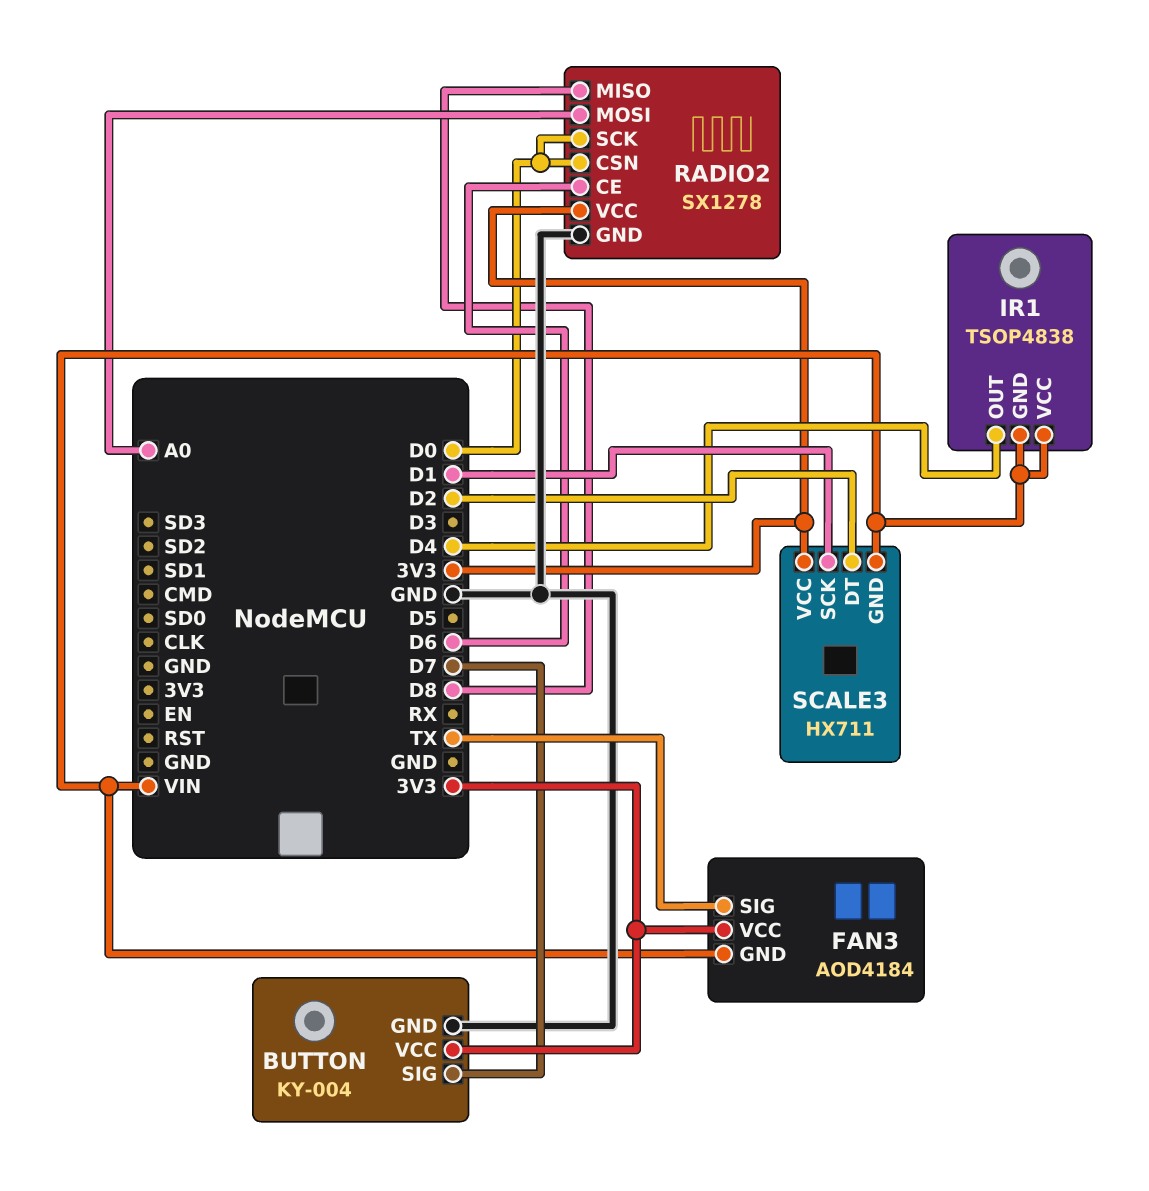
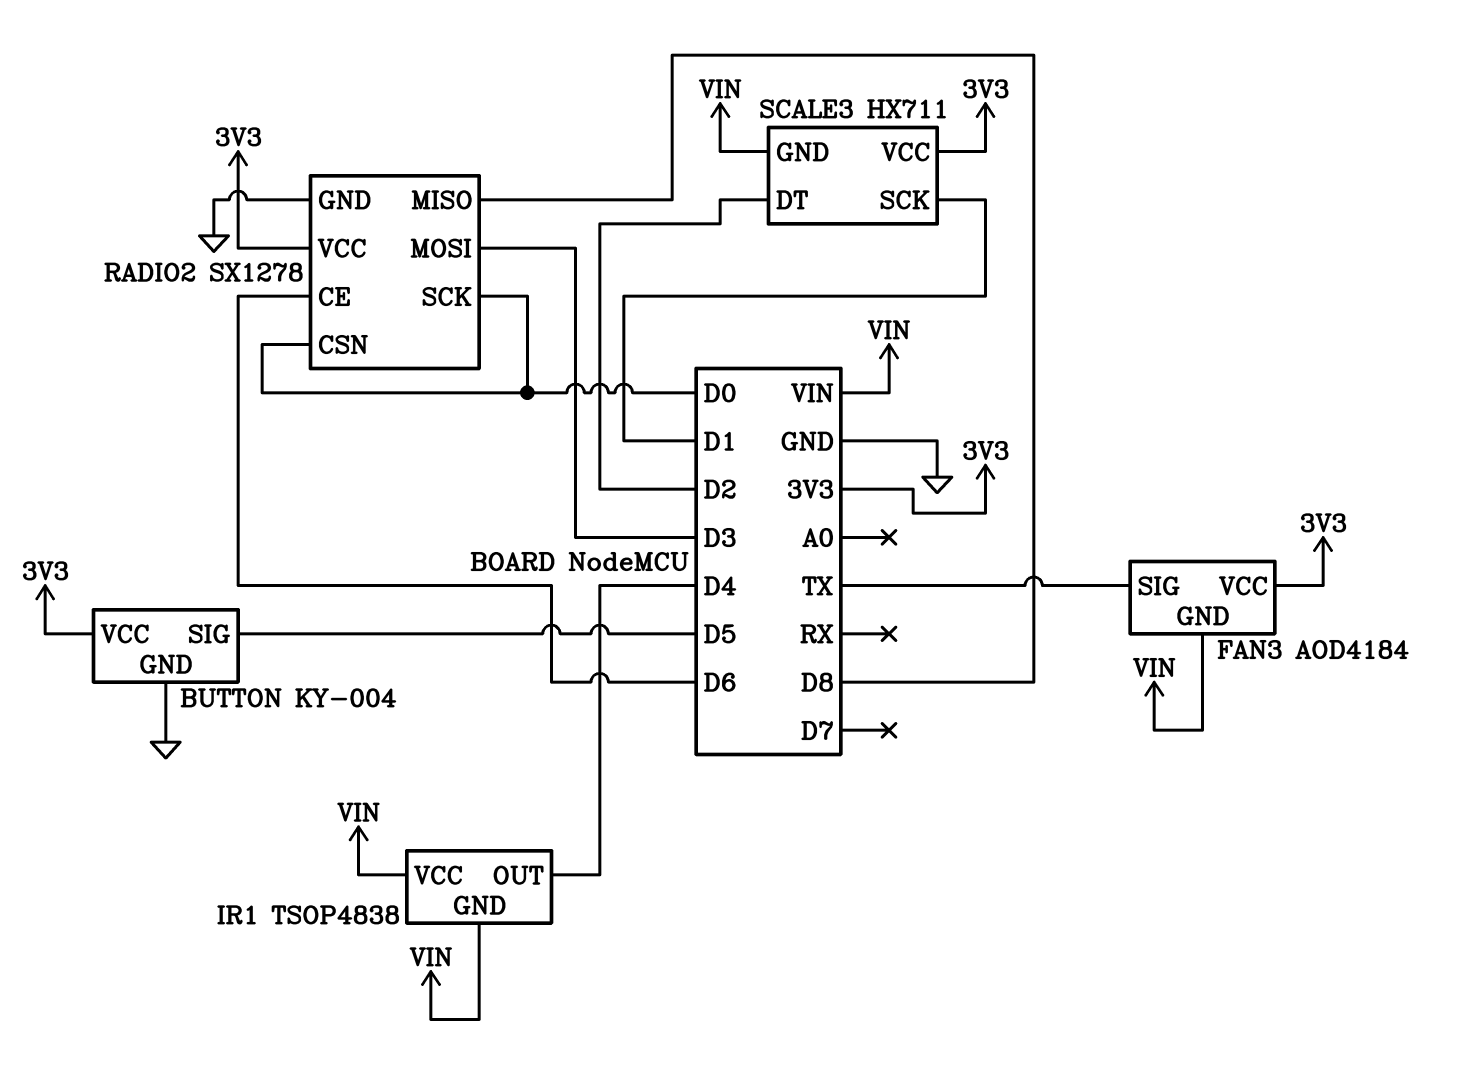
BUTTON pin SIG: D7 -> D5
RADIO2 pin MOSI: A0 -> D3

